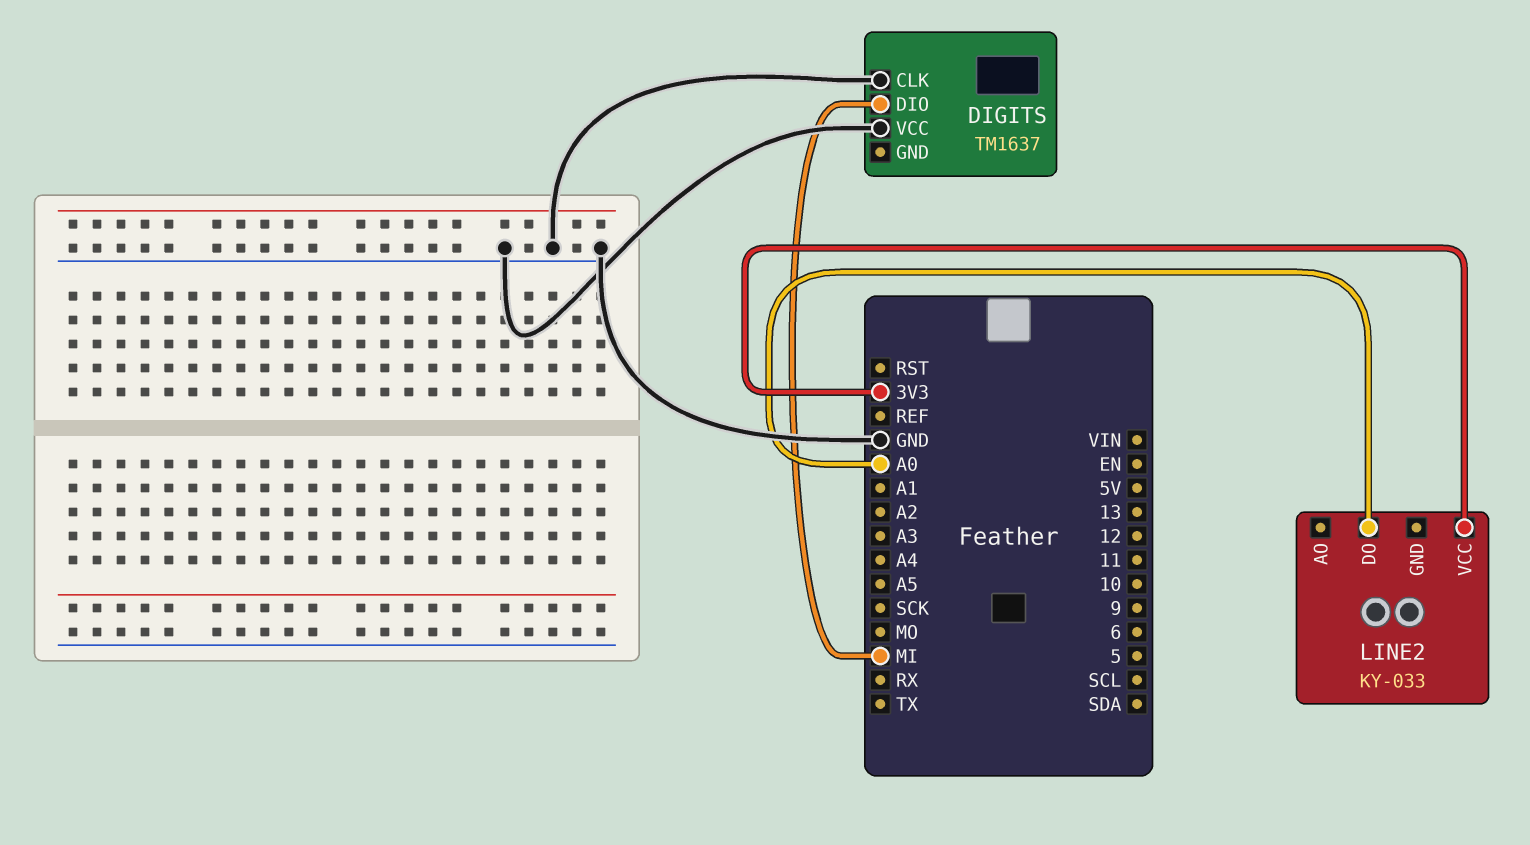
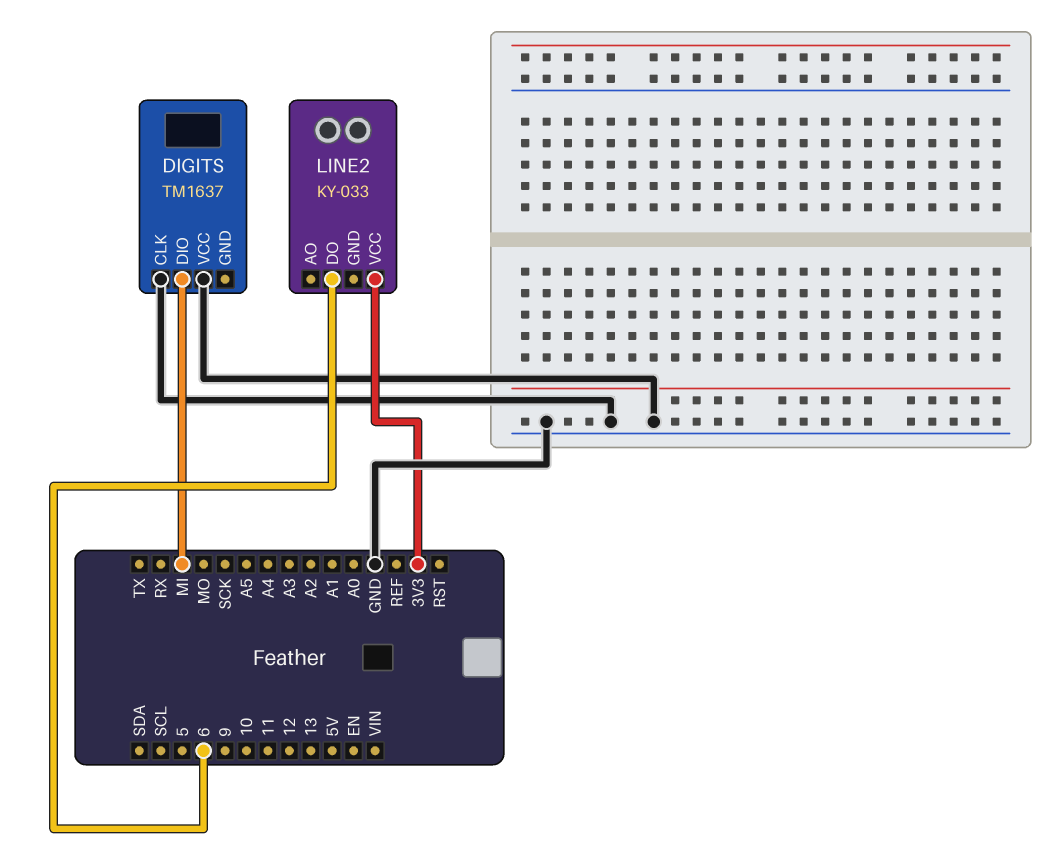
LINE2 pin DO: A0 -> 6

